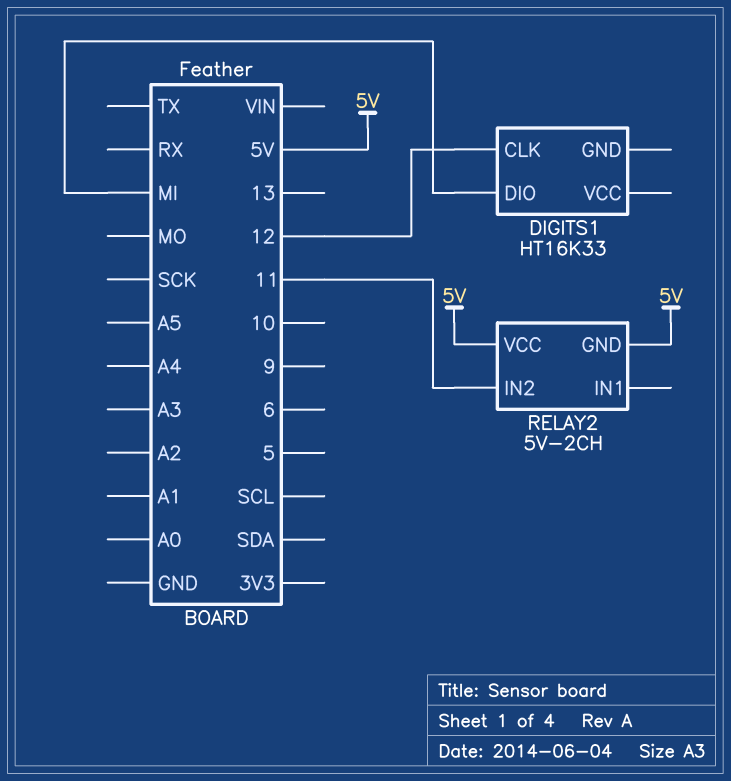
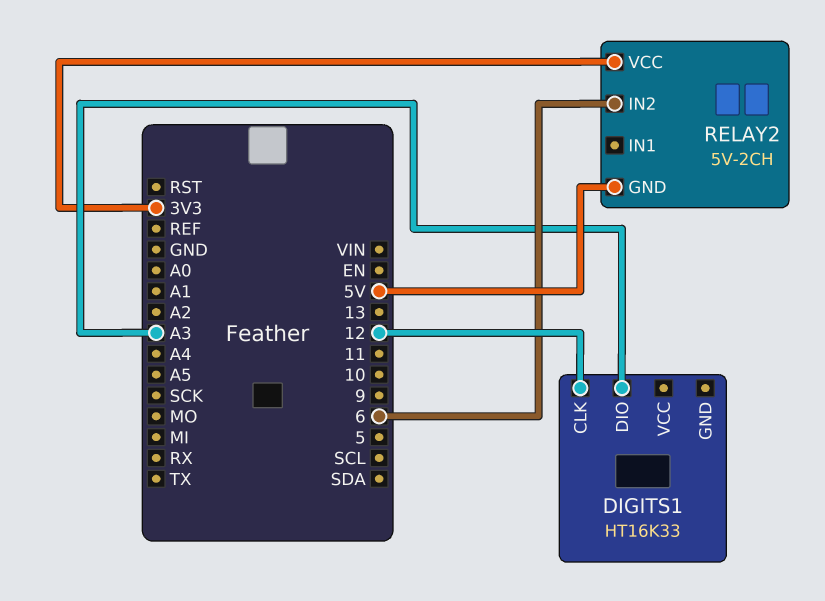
DIGITS1 pin DIO: MI -> A3
RELAY2 pin IN2: 11 -> 6
RELAY2 pin VCC: 5V -> 3V3

